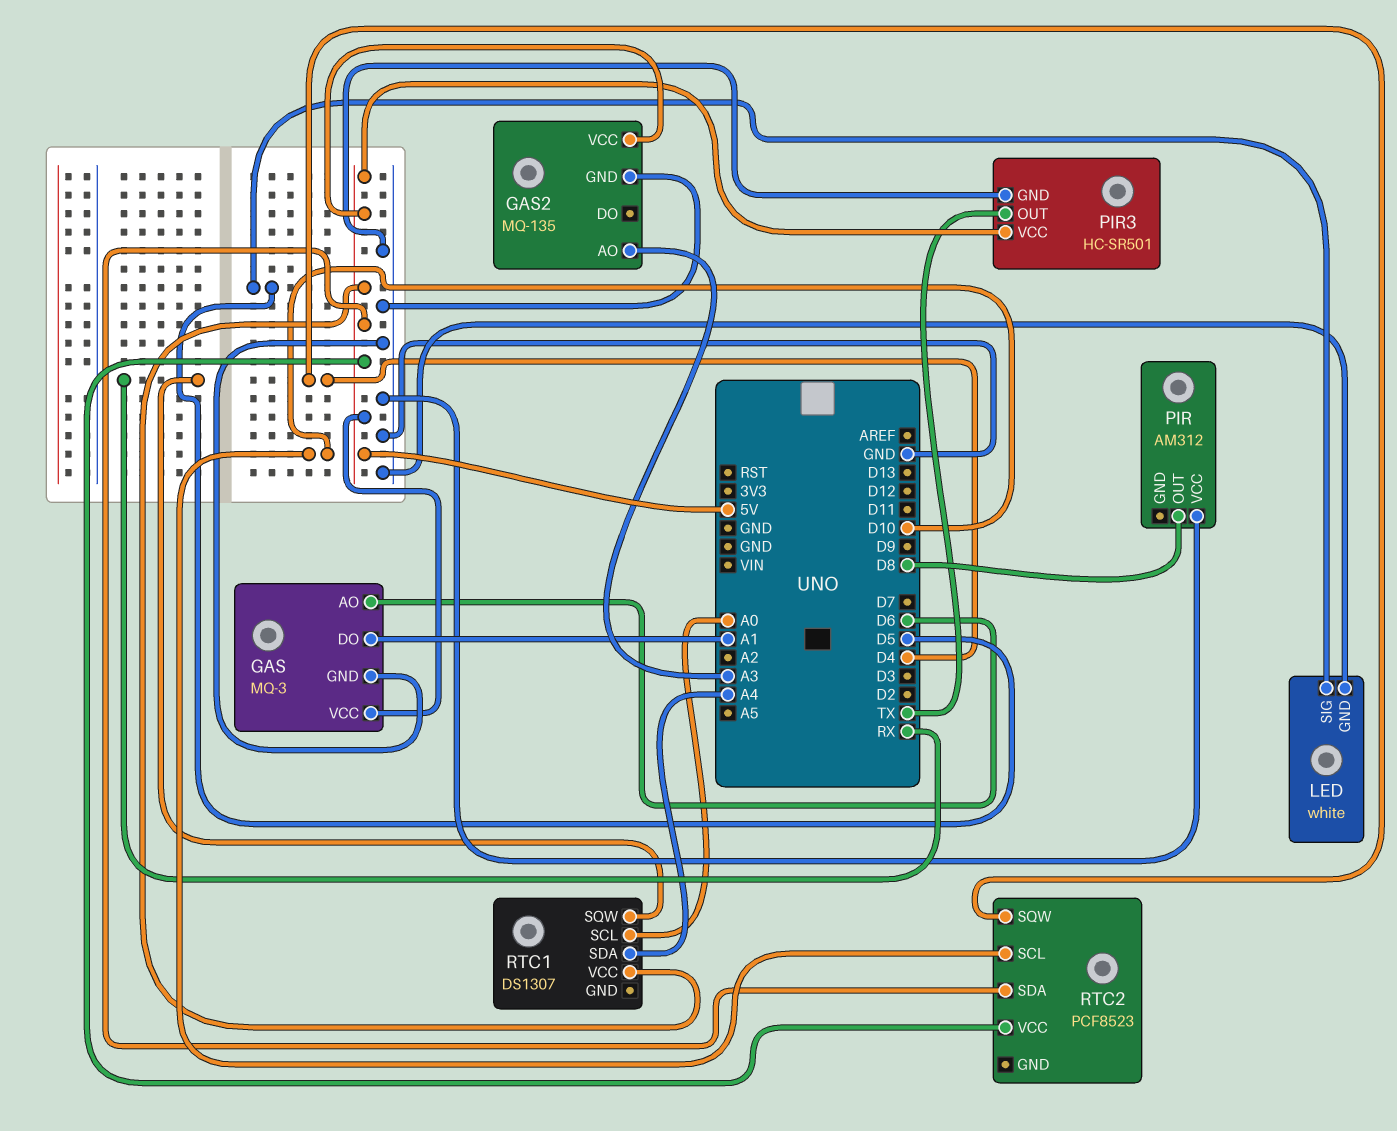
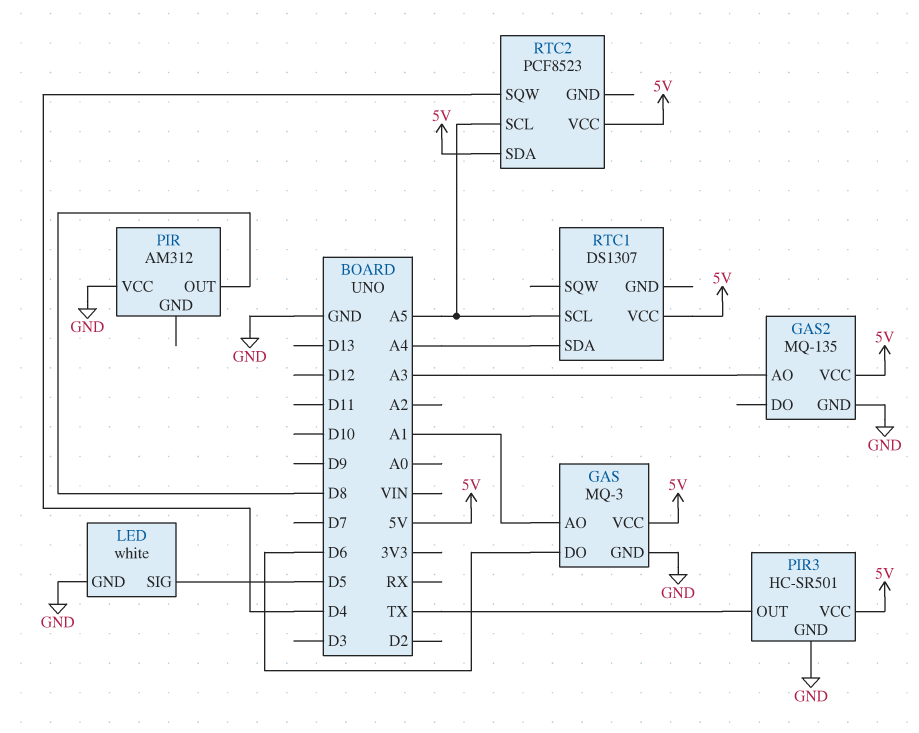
GAS pin AO: D6 -> A1
GAS pin DO: A1 -> D6
RTC1 pin SCL: A0 -> A5
RTC1 pin SQW: RX -> none
RTC2 pin SCL: D10 -> A5

